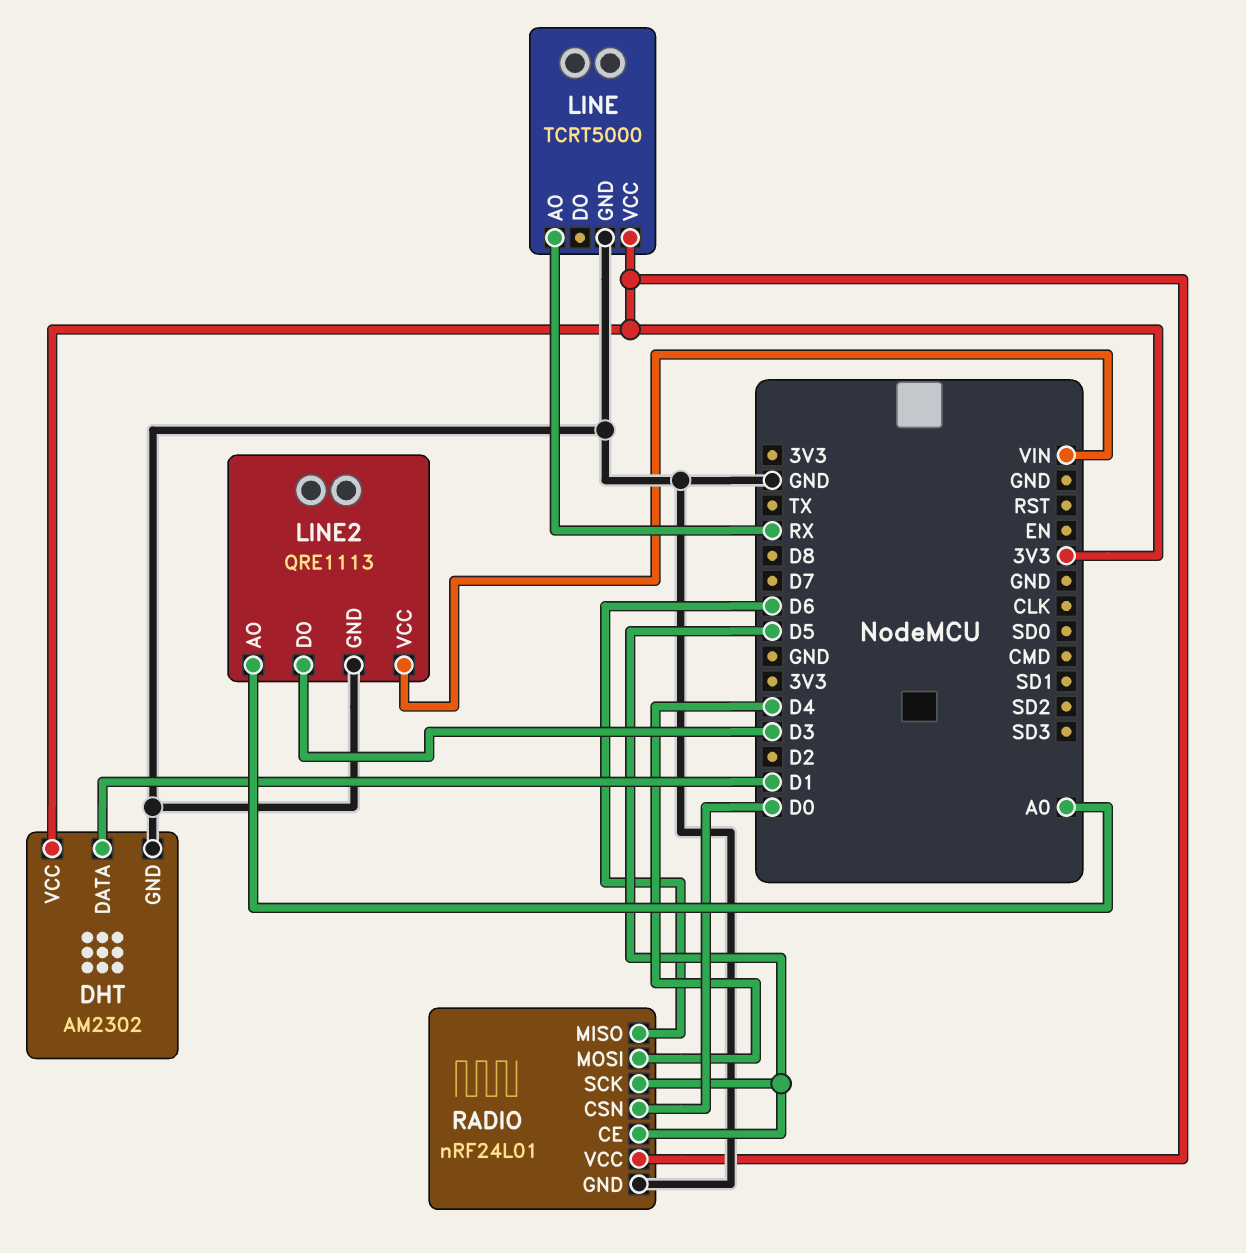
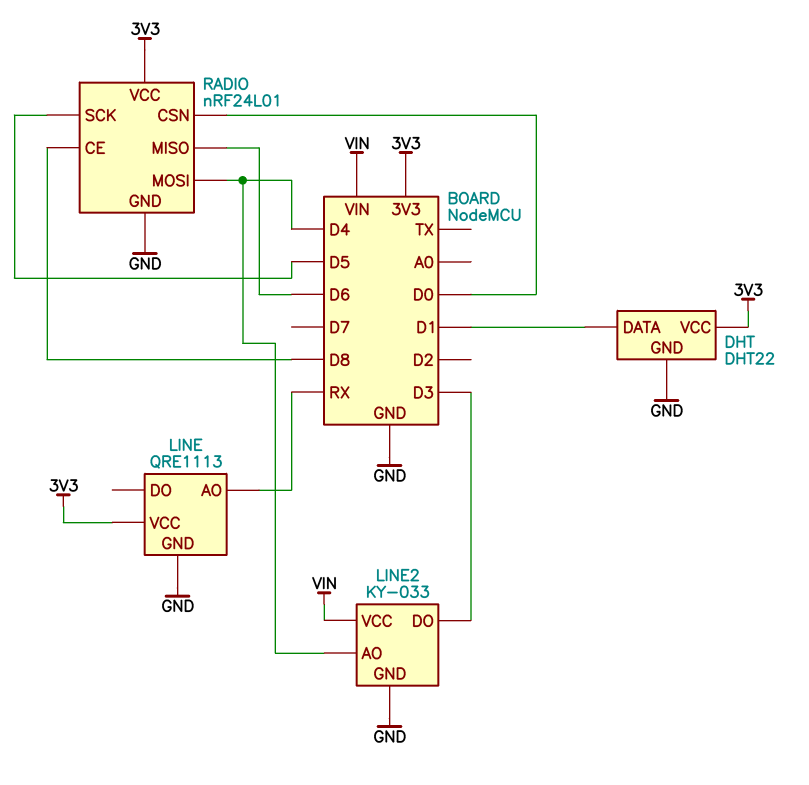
DHT: AM2302 -> DHT22
LINE: TCRT5000 -> QRE1113
LINE2: QRE1113 -> KY-033
LINE2 pin AO: A0 -> D4
RADIO pin CE: D5 -> D8

